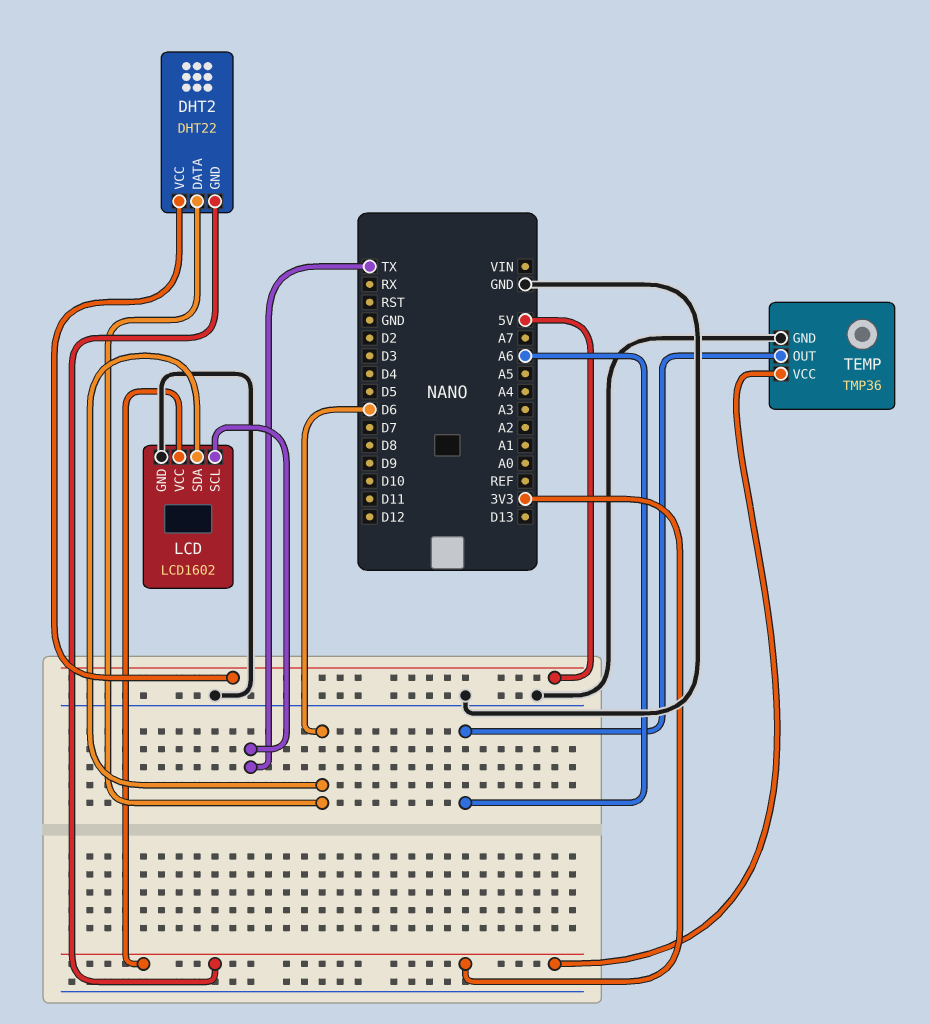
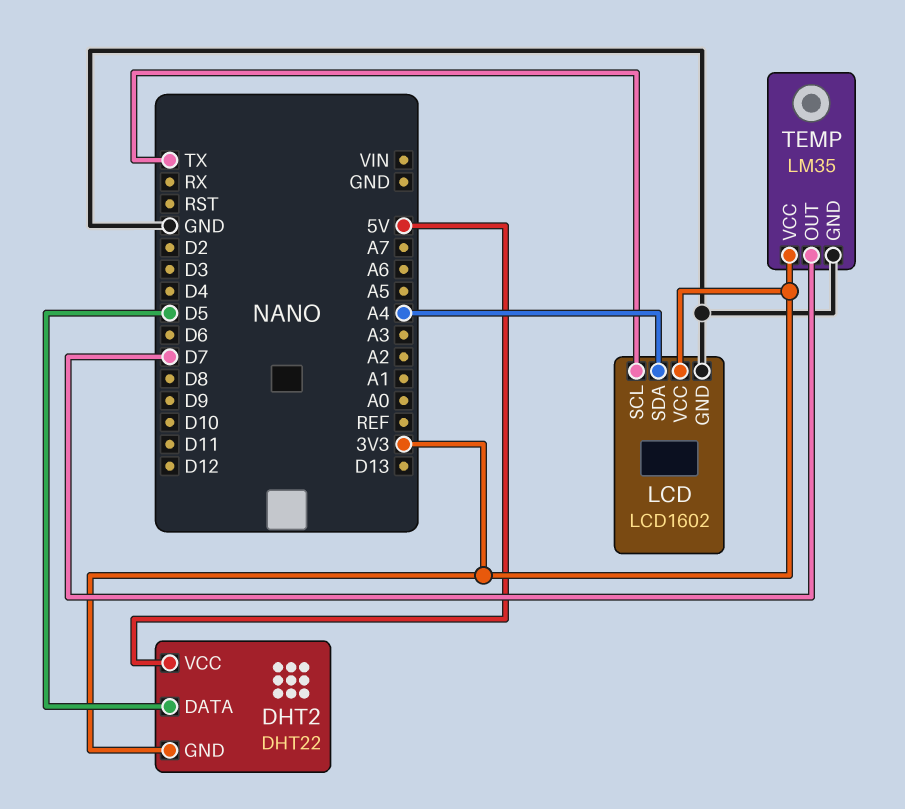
DHT2 pin DATA: D6 -> D5
LCD pin SDA: D6 -> A4
TEMP: TMP36 -> LM35
TEMP pin OUT: A6 -> D7

